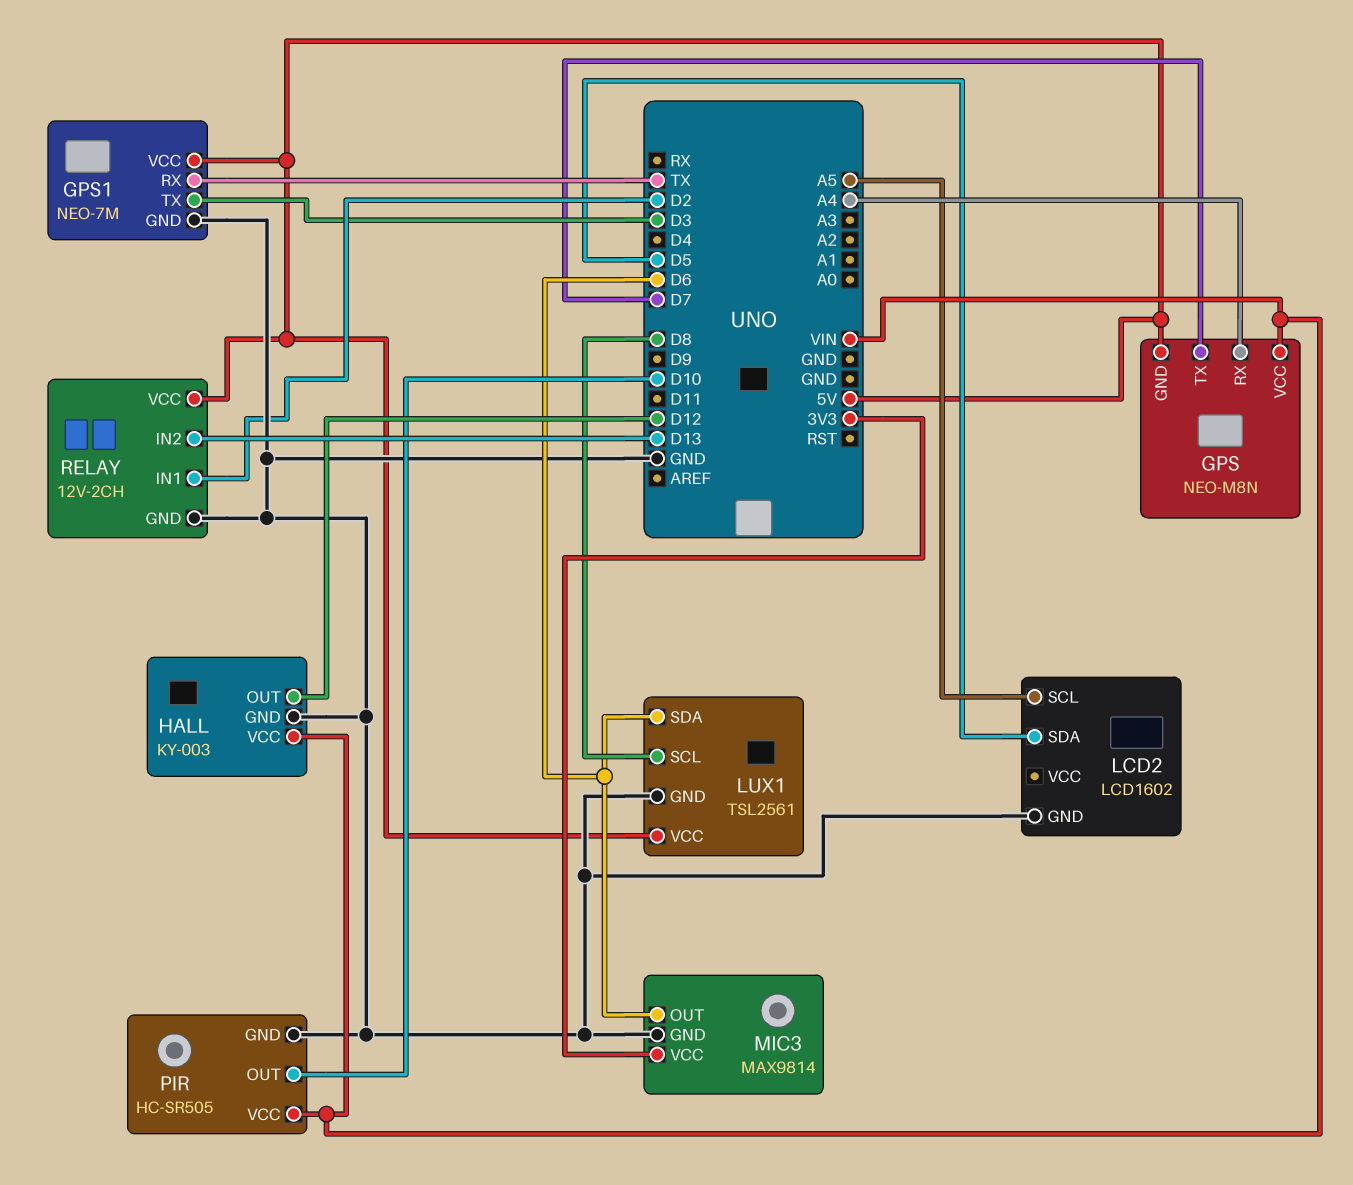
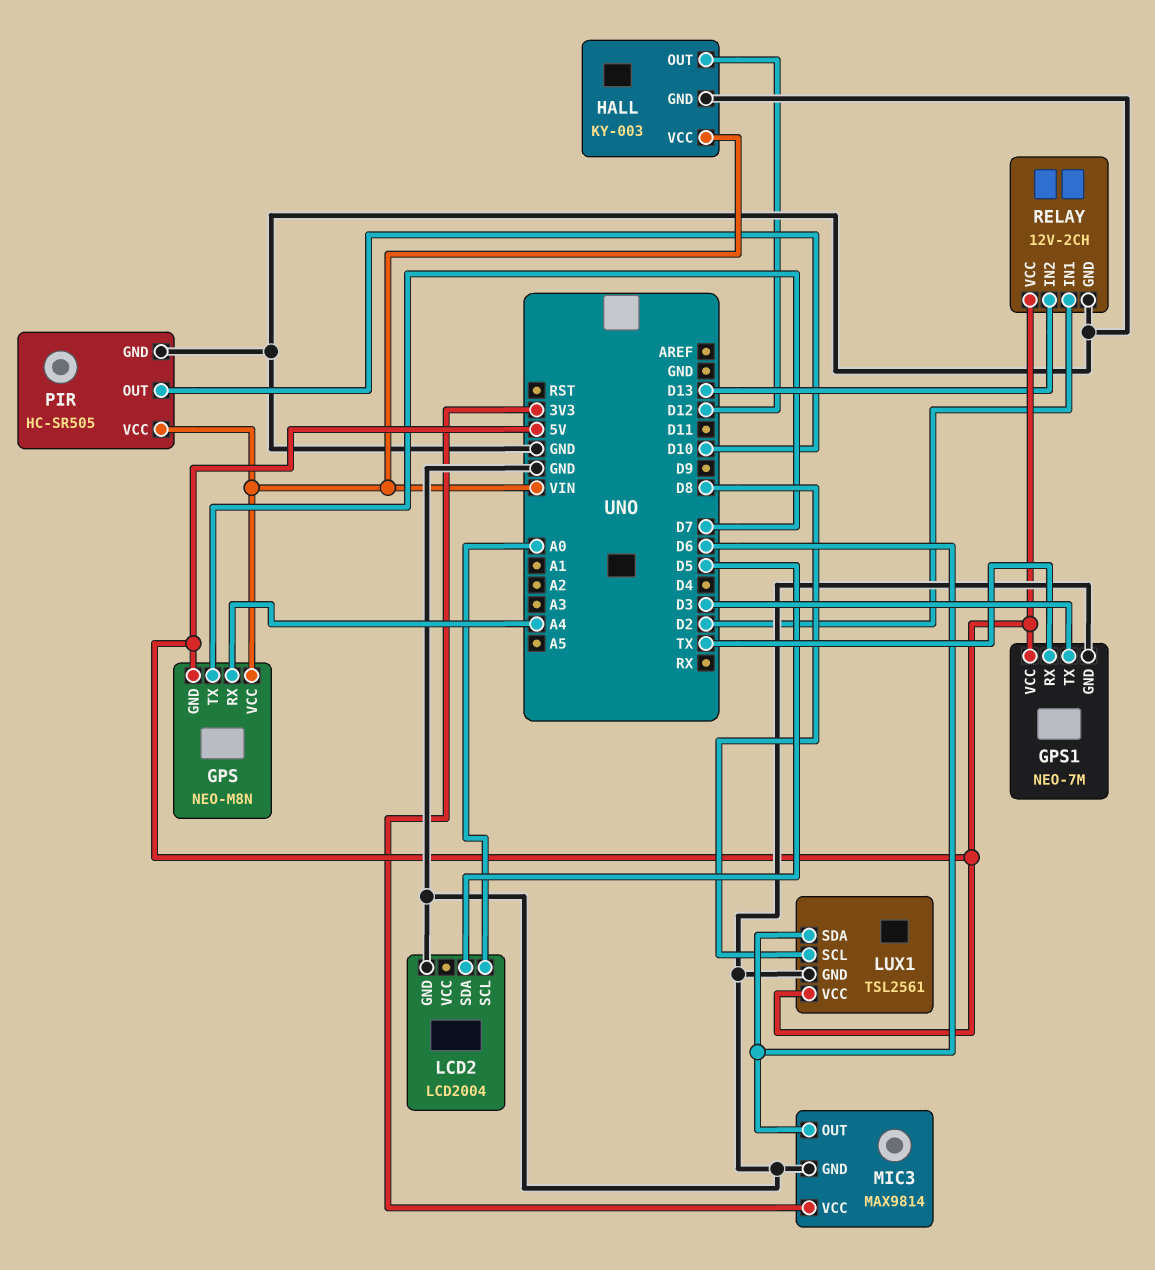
LCD2: LCD1602 -> LCD2004
LCD2 pin SCL: A5 -> A0

